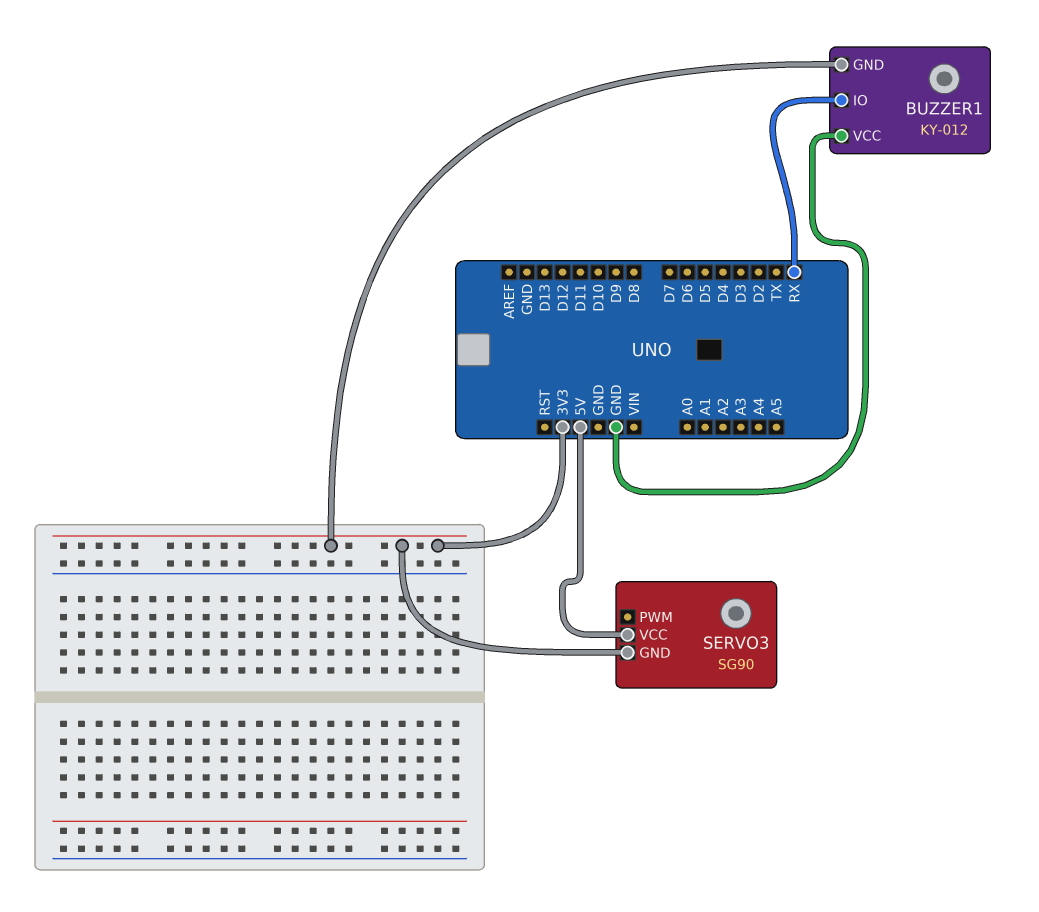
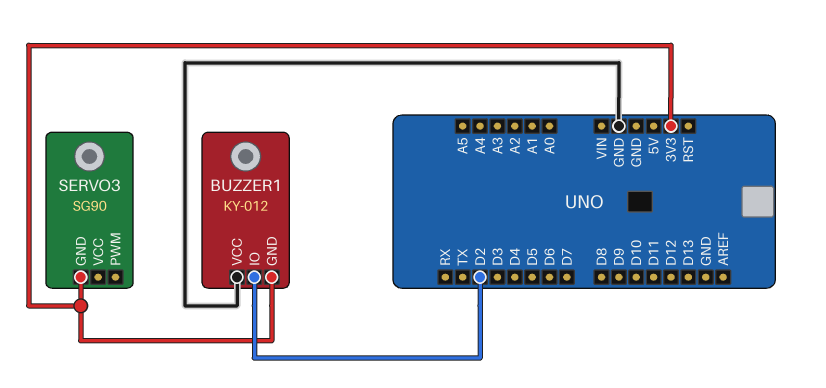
BUZZER1 pin IO: RX -> D2
SERVO3 pin VCC: 5V -> none

